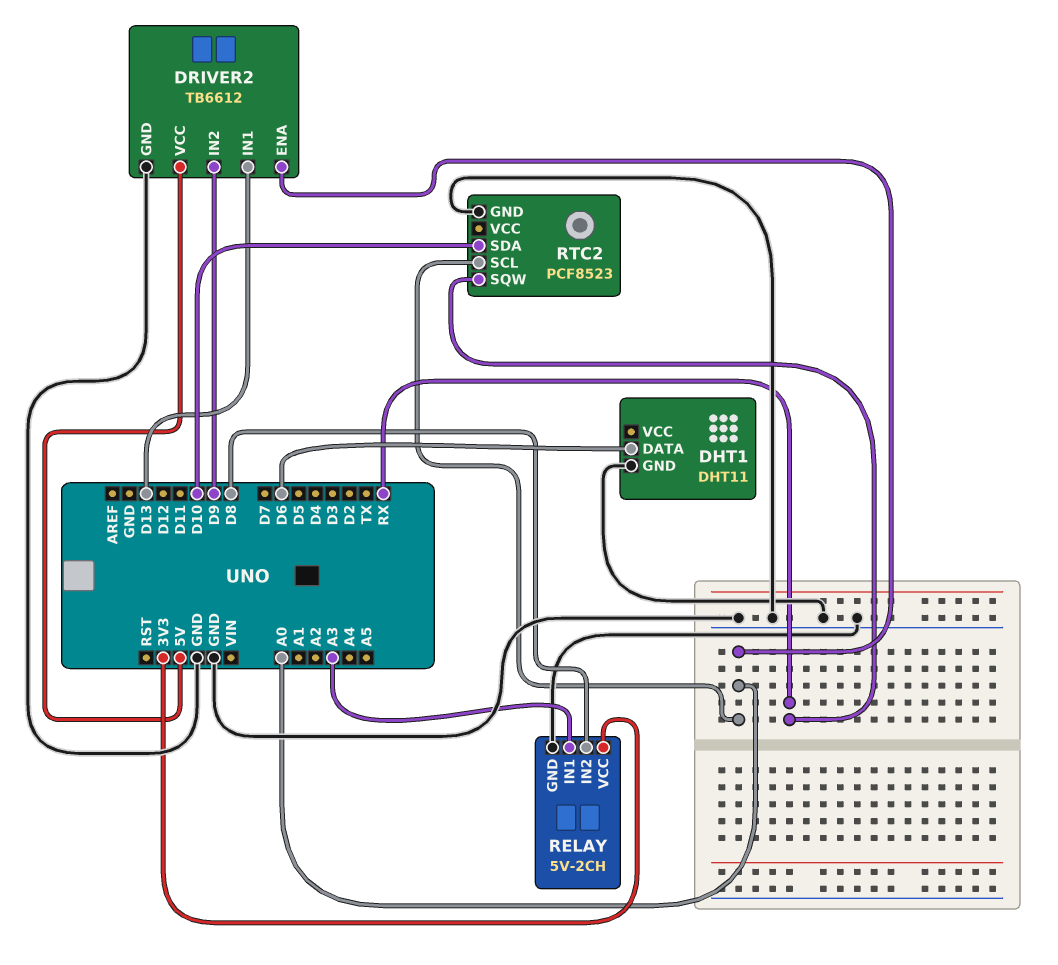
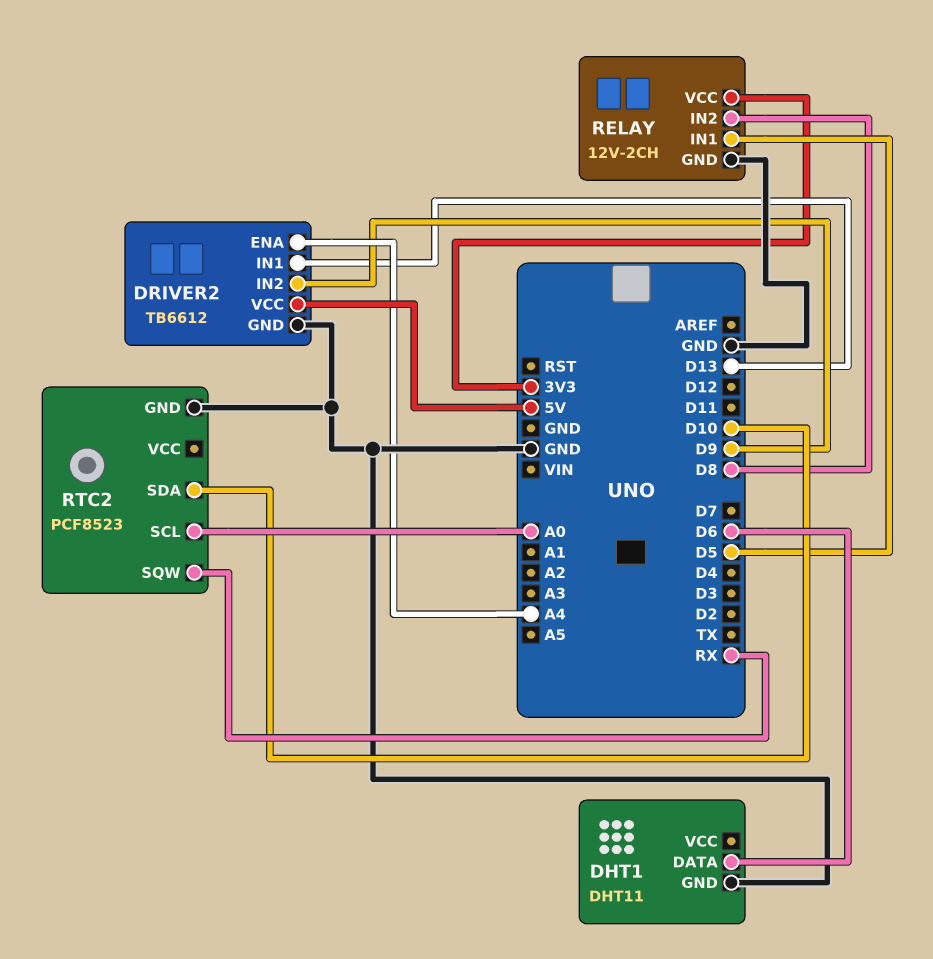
DRIVER2 pin ENA: A0 -> A4
RELAY: 5V-2CH -> 12V-2CH
RELAY pin IN1: A3 -> D5

